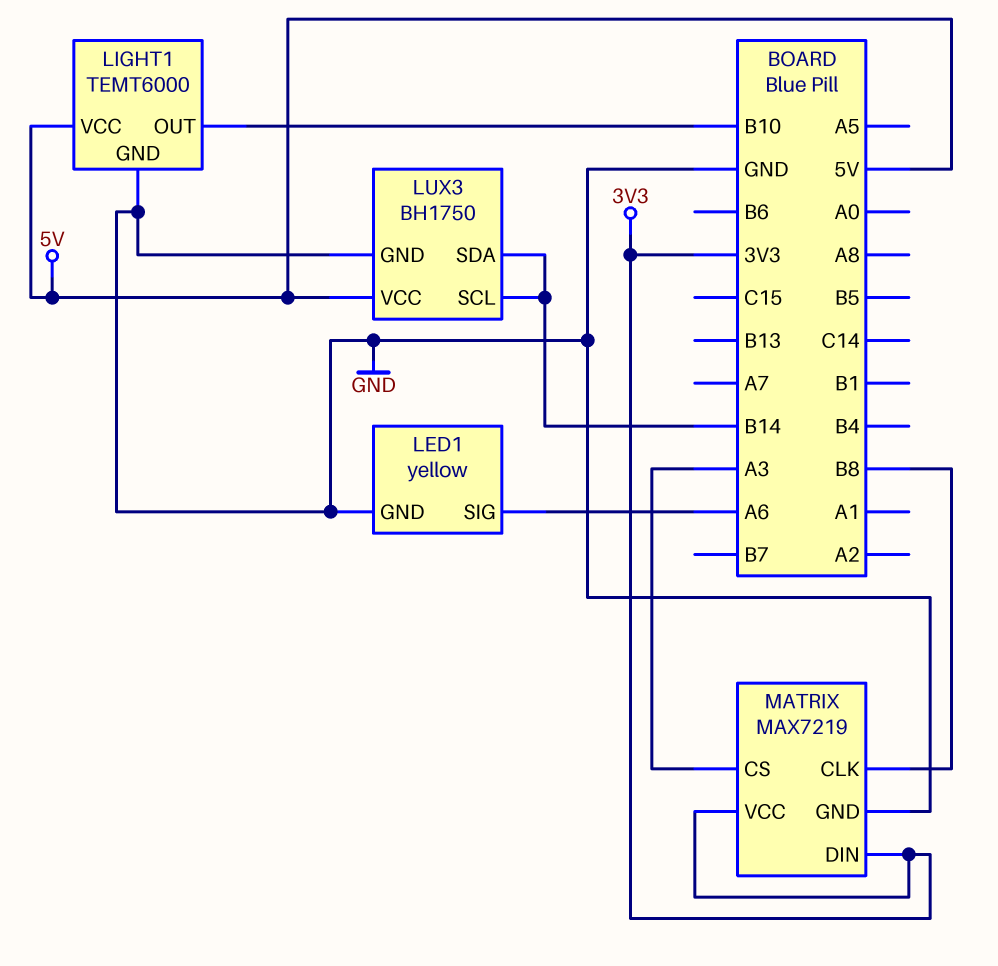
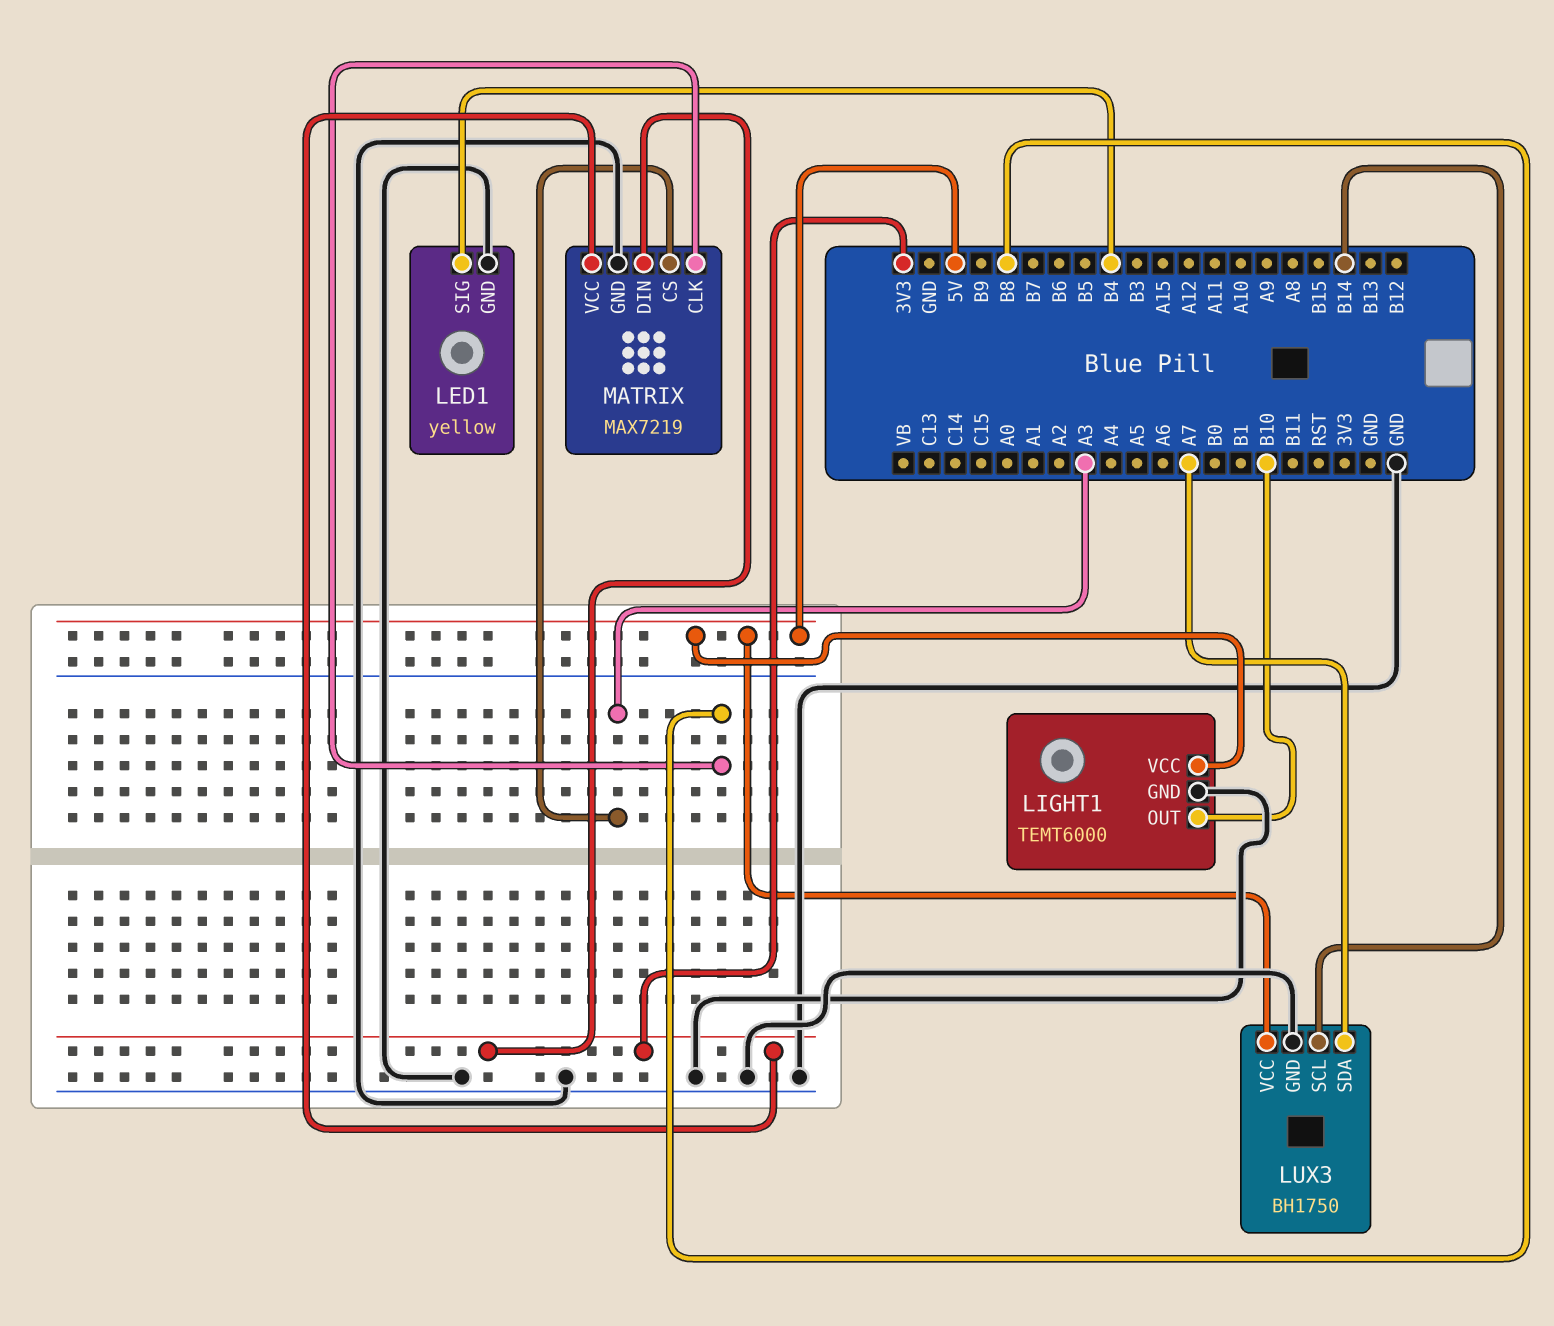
LED1 pin SIG: A6 -> B4
LUX3 pin SDA: B14 -> A7

